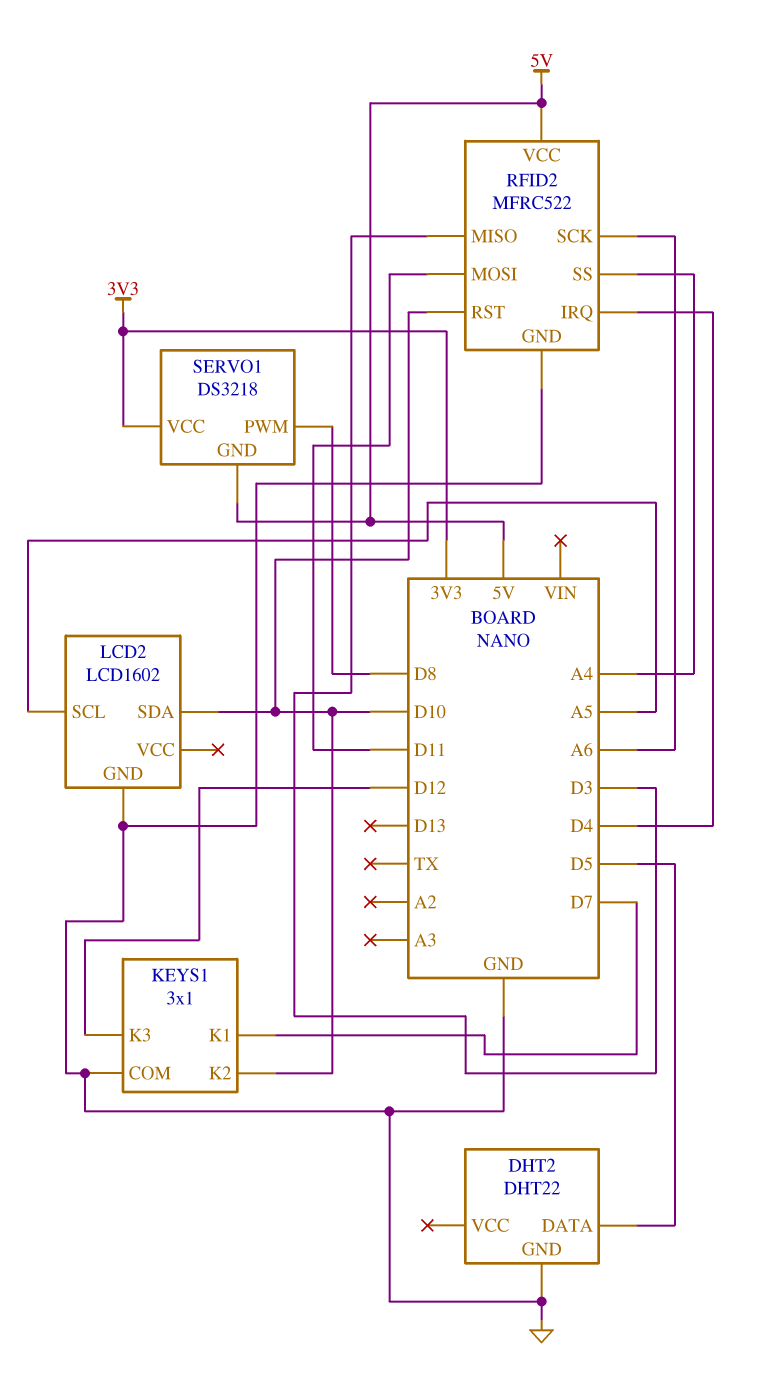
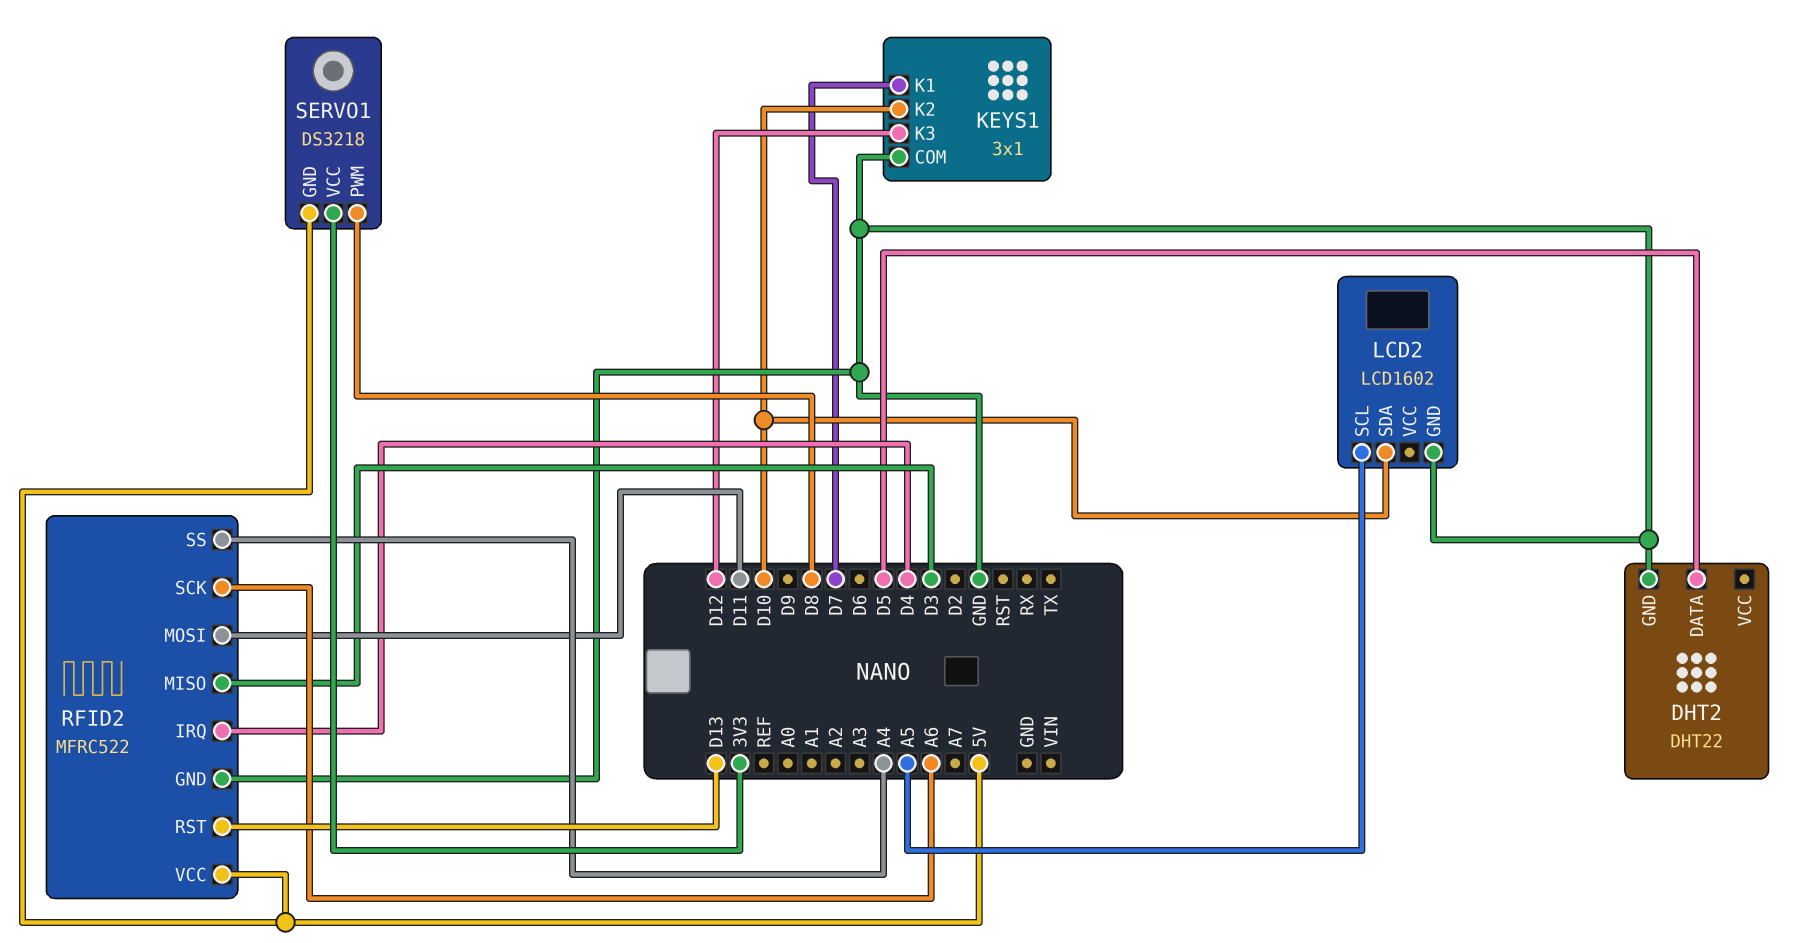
RFID2 pin RST: D10 -> D13

